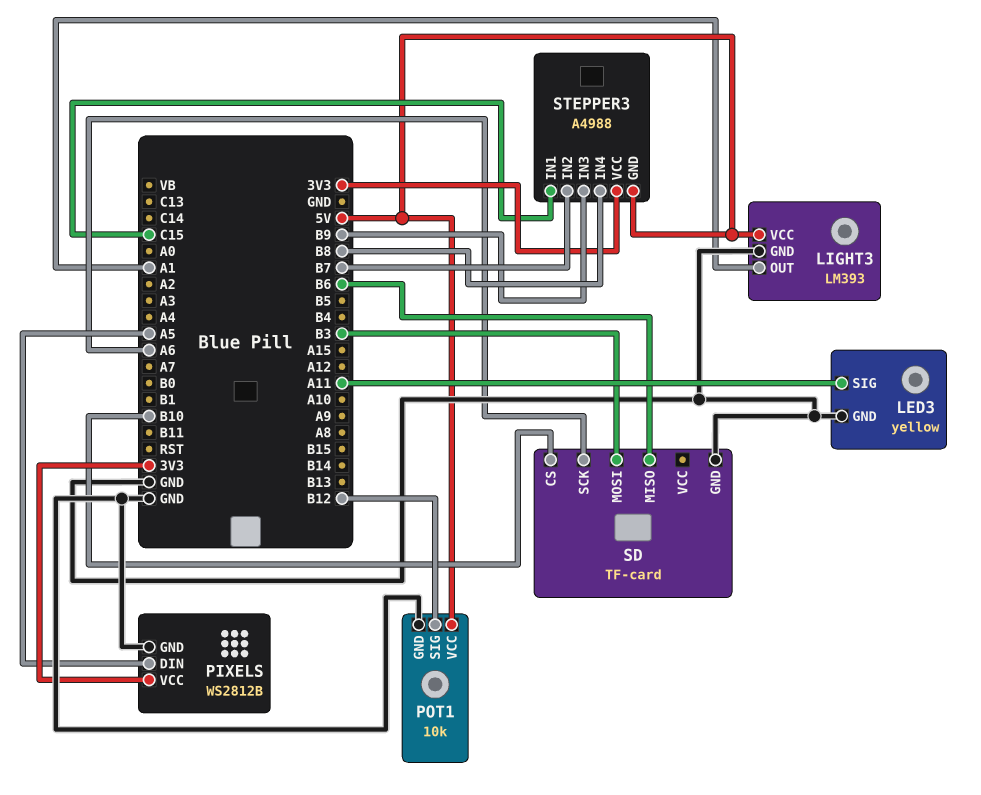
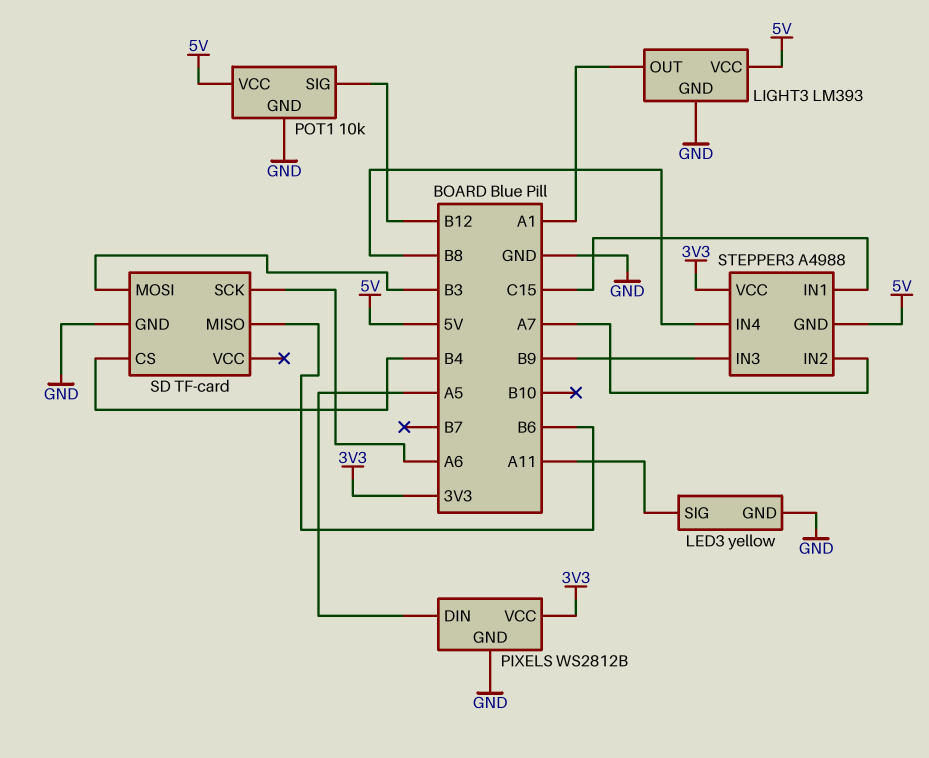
SD pin CS: B10 -> B4
STEPPER3 pin IN2: B7 -> A7

